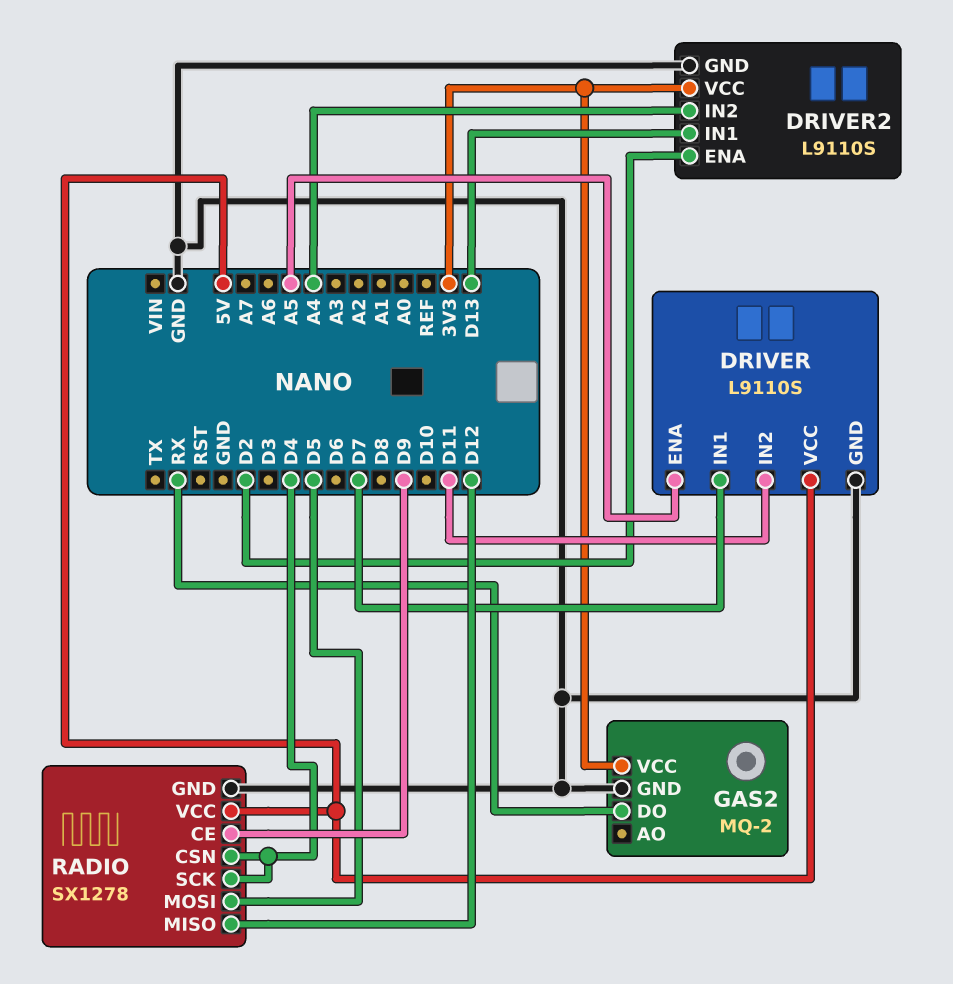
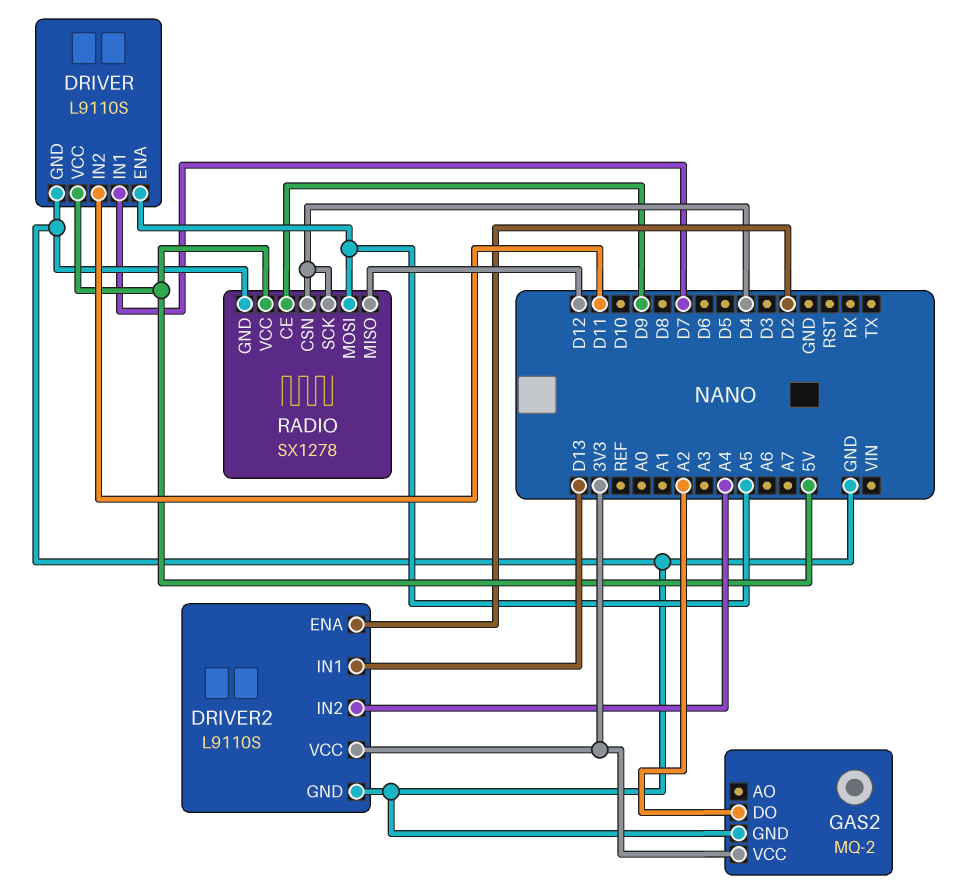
GAS2 pin DO: RX -> A2
RADIO pin MOSI: D5 -> A5

